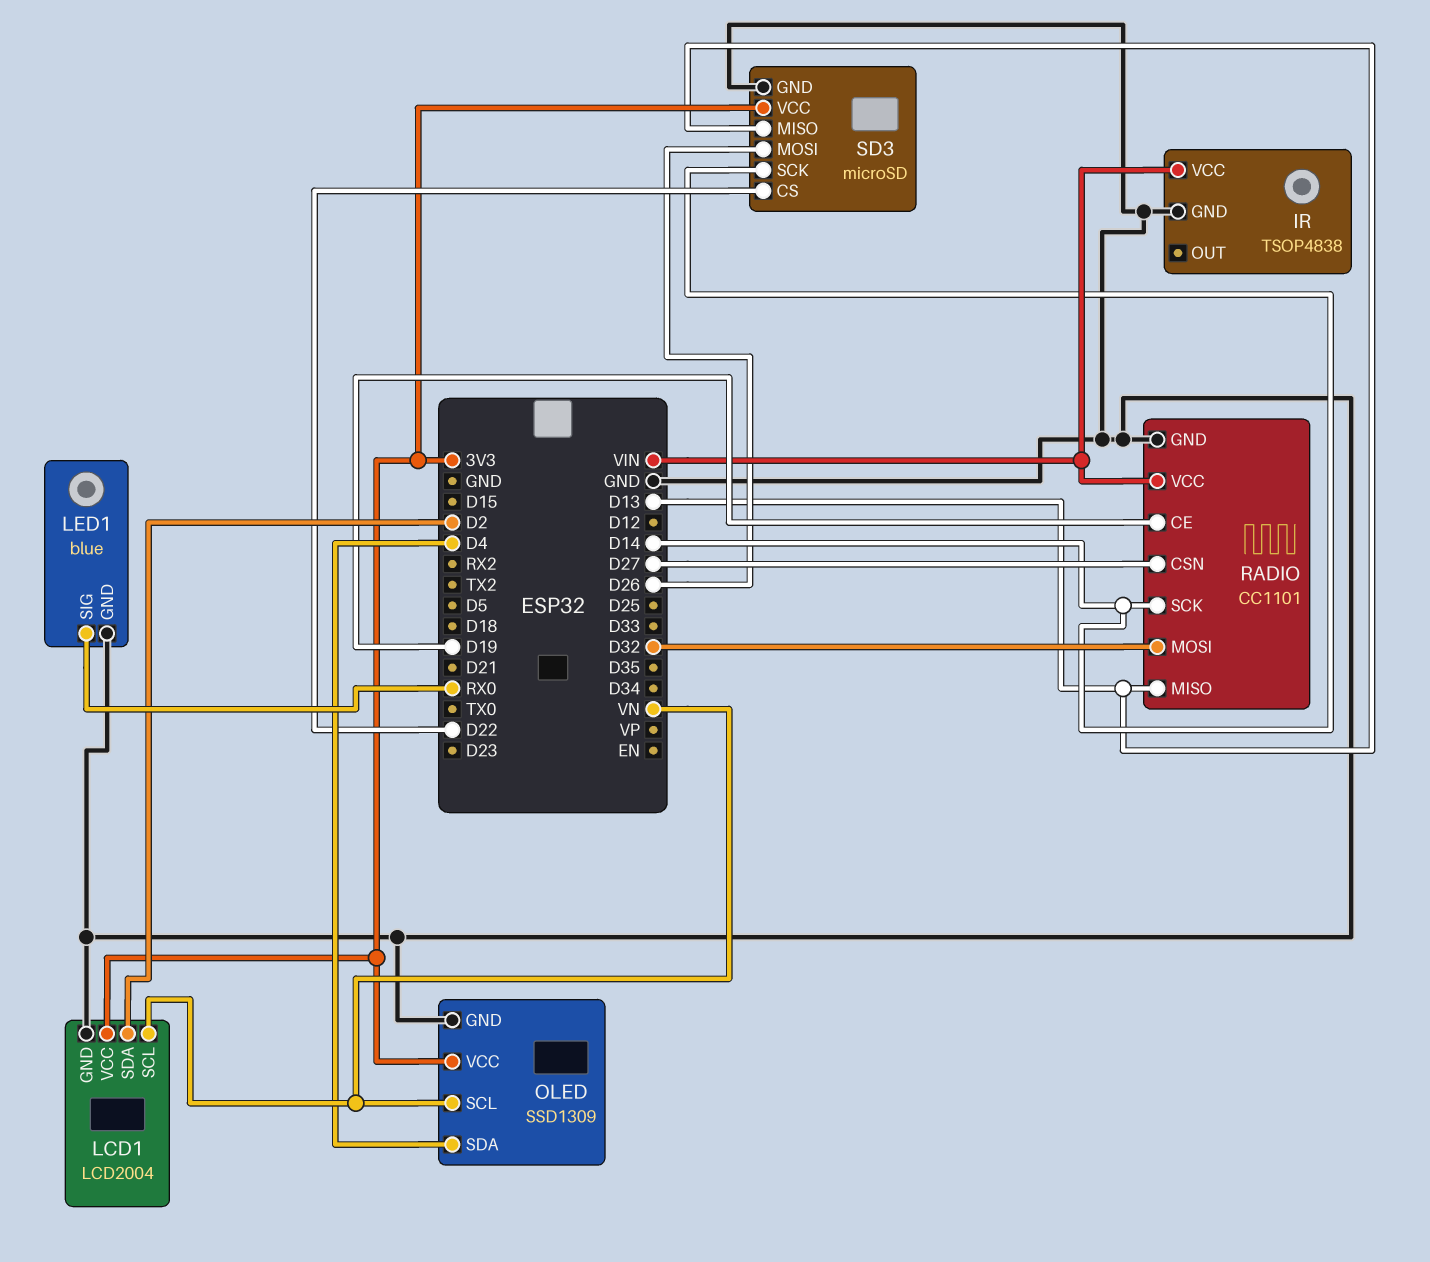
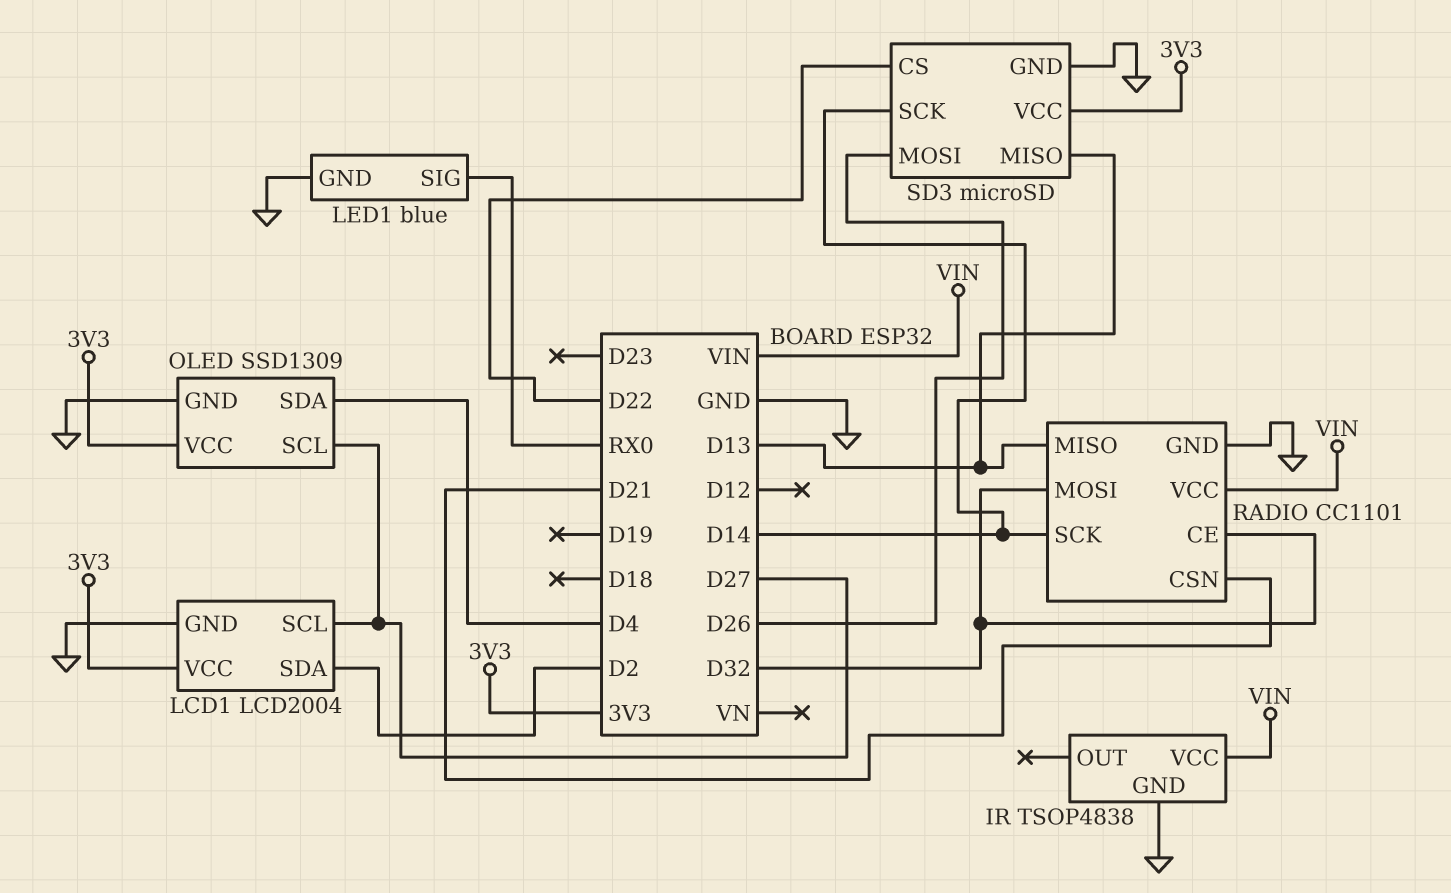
LCD1 pin SCL: VN -> D27
OLED pin SCL: VN -> D27
RADIO pin CE: D19 -> D32
RADIO pin CSN: D27 -> D21

